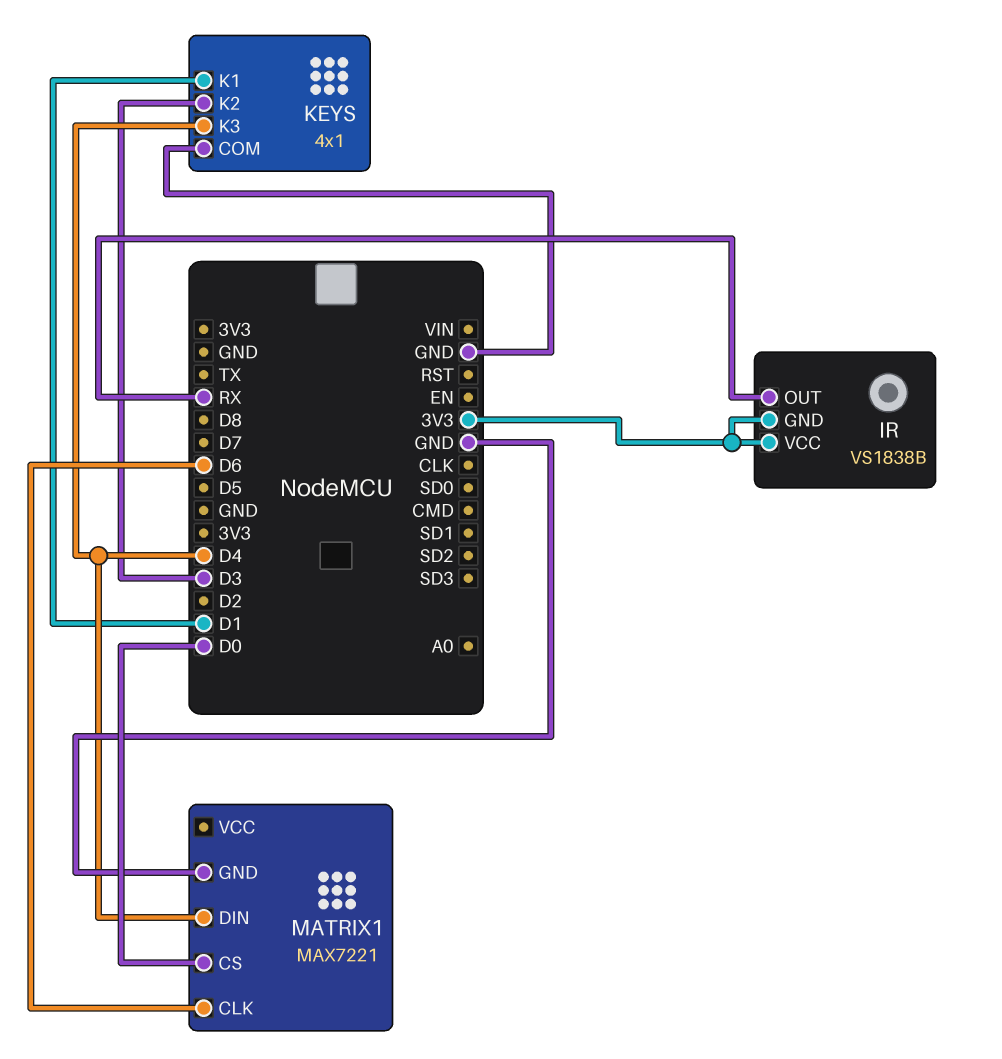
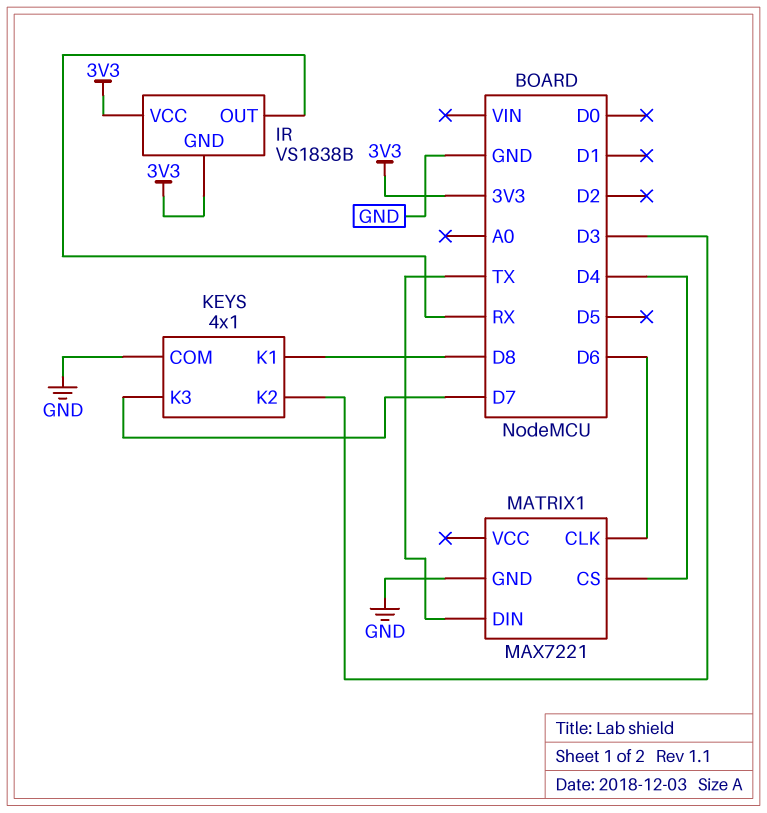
KEYS pin K1: D1 -> D8
KEYS pin K3: D4 -> D7
MATRIX1 pin CS: D0 -> D4
MATRIX1 pin DIN: D4 -> TX

